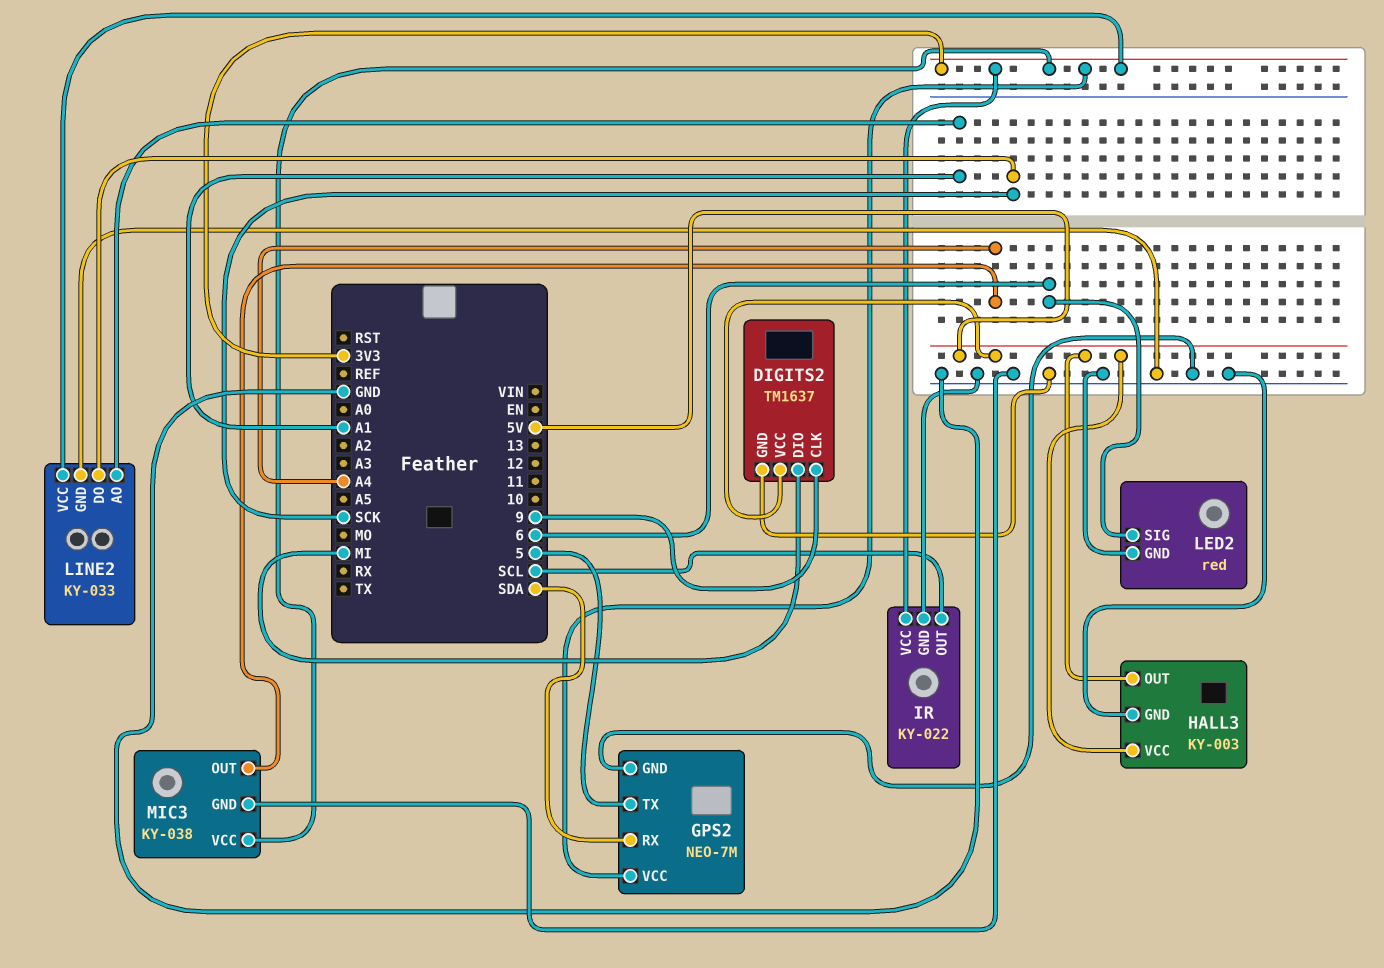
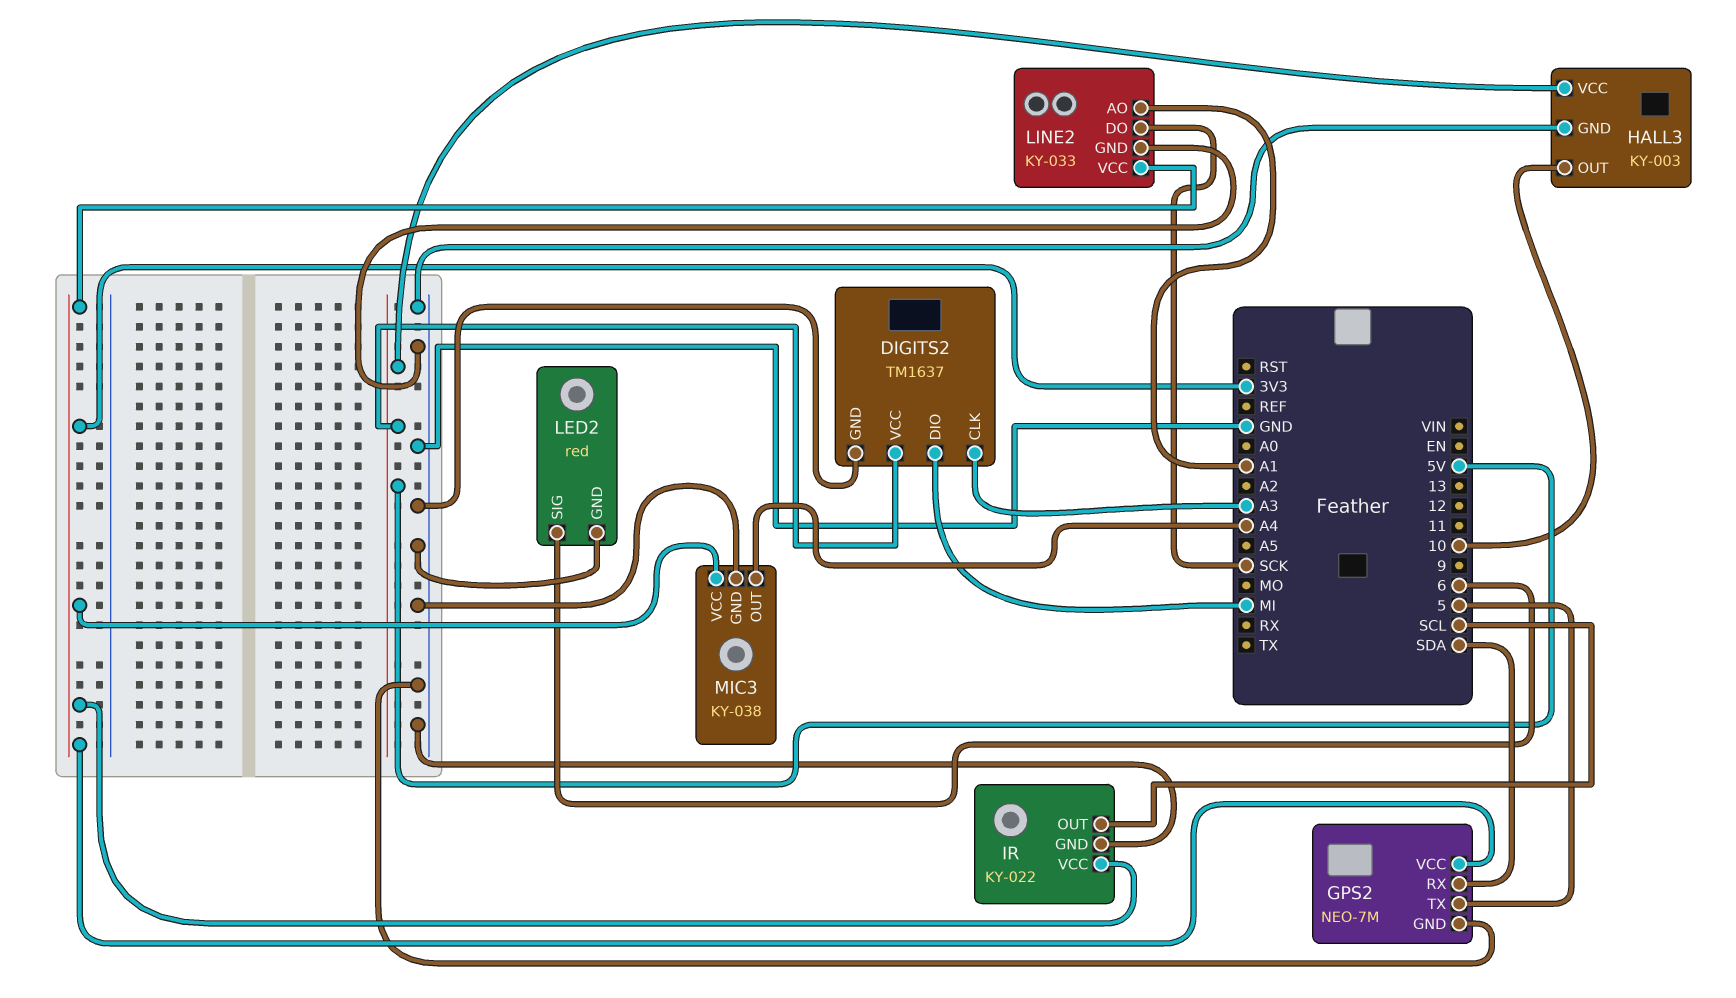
DIGITS2 pin CLK: 9 -> A3
HALL3 pin OUT: 5V -> 10

